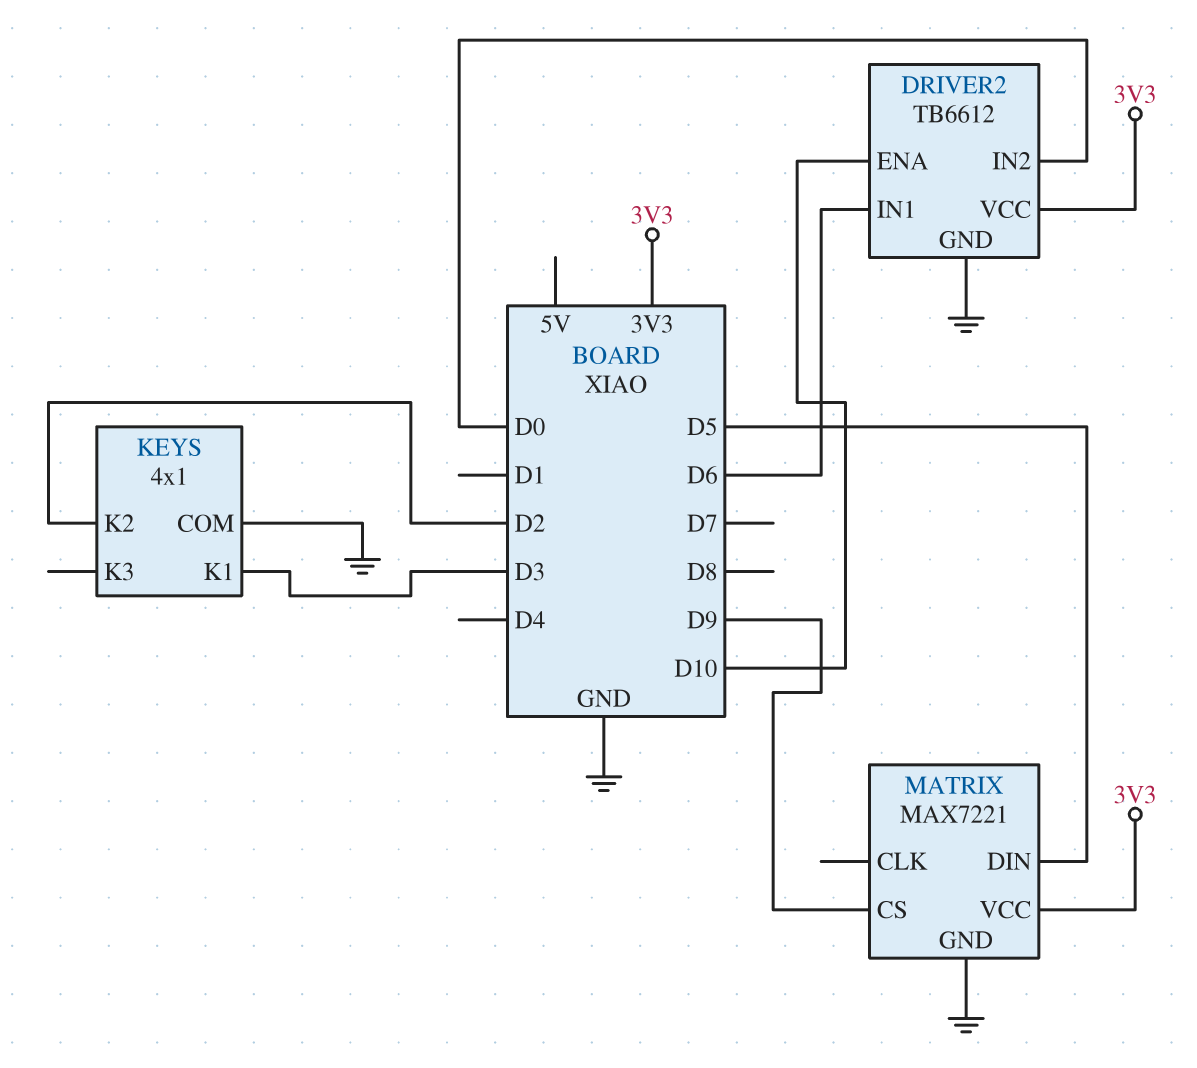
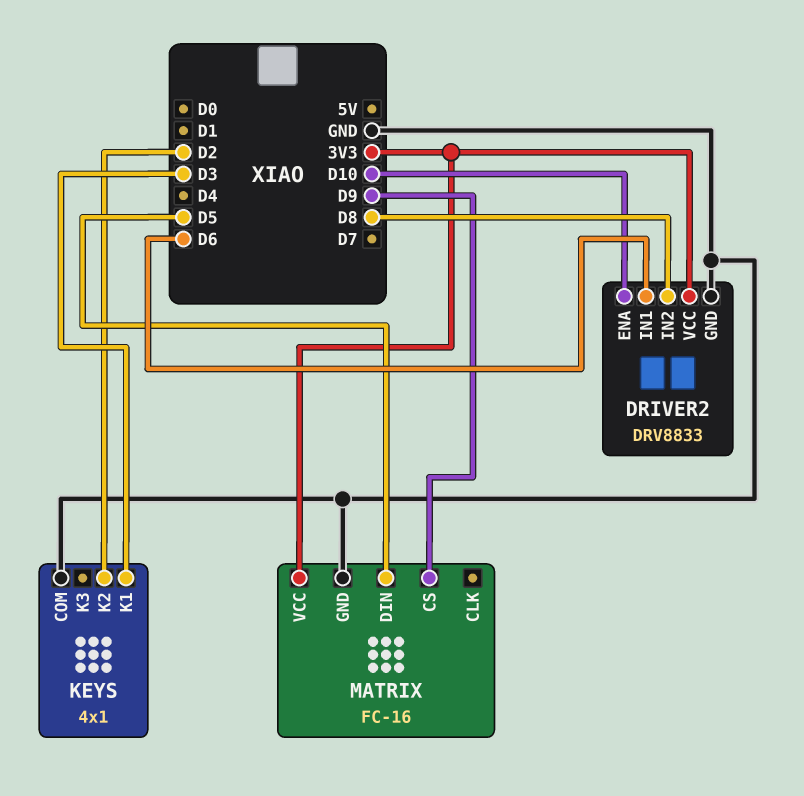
DRIVER2: TB6612 -> DRV8833
DRIVER2 pin IN2: D0 -> D8
MATRIX: MAX7221 -> FC-16

